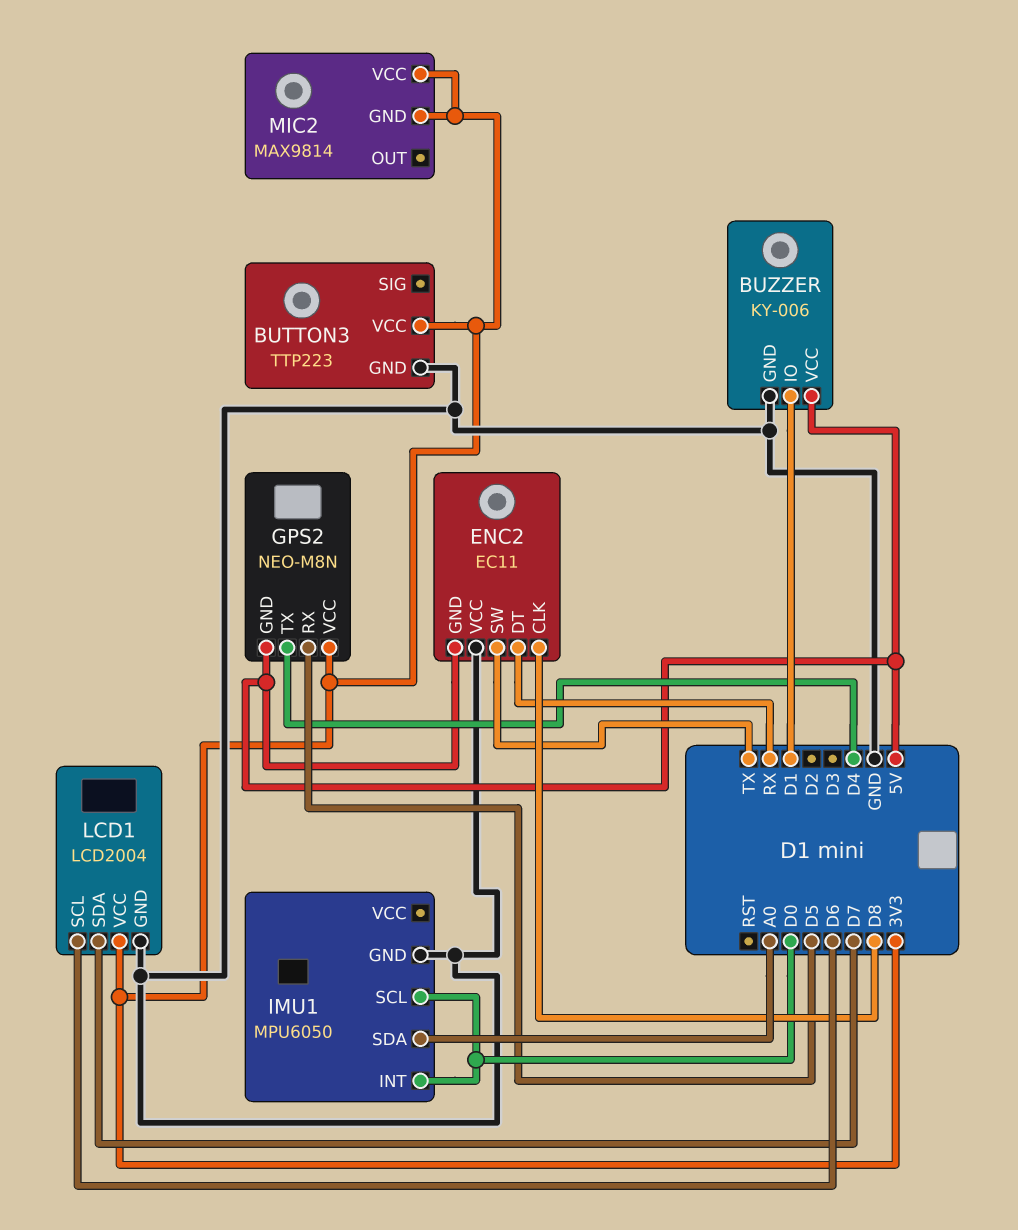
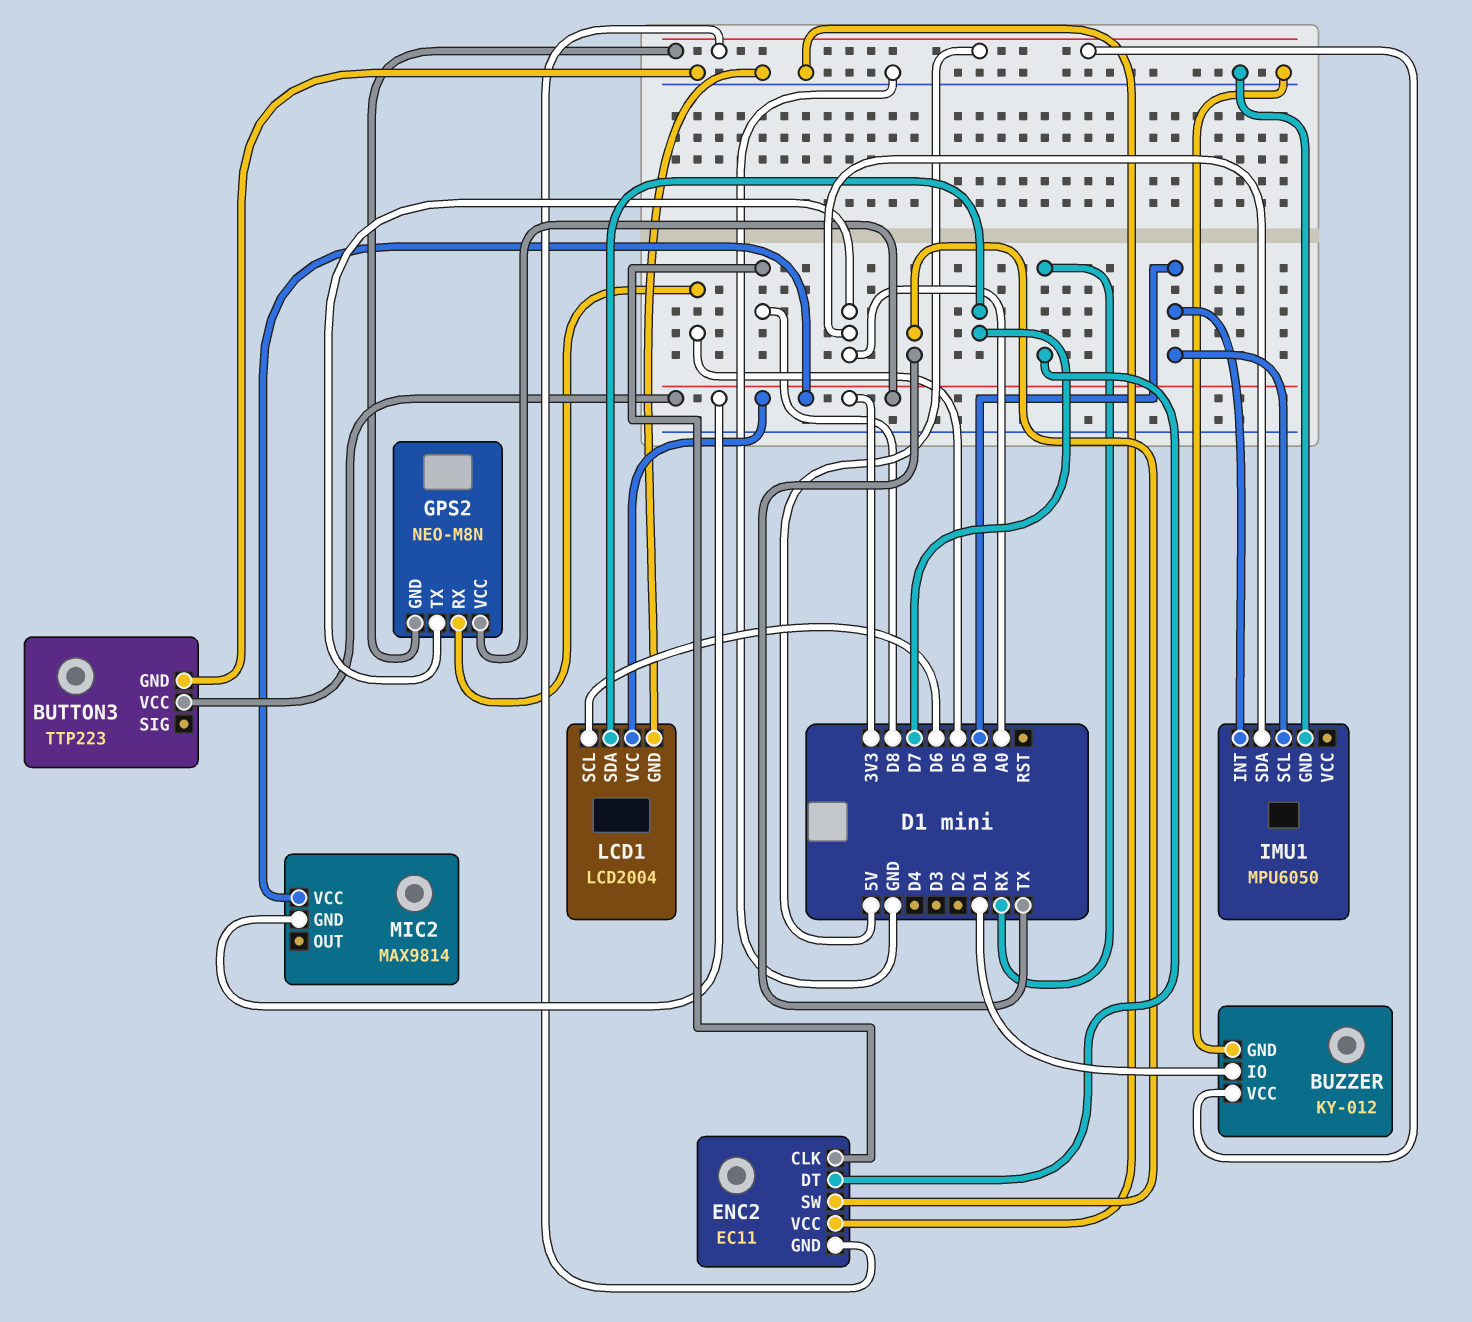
BUZZER: KY-006 -> KY-012
GPS2 pin TX: D4 -> A0

